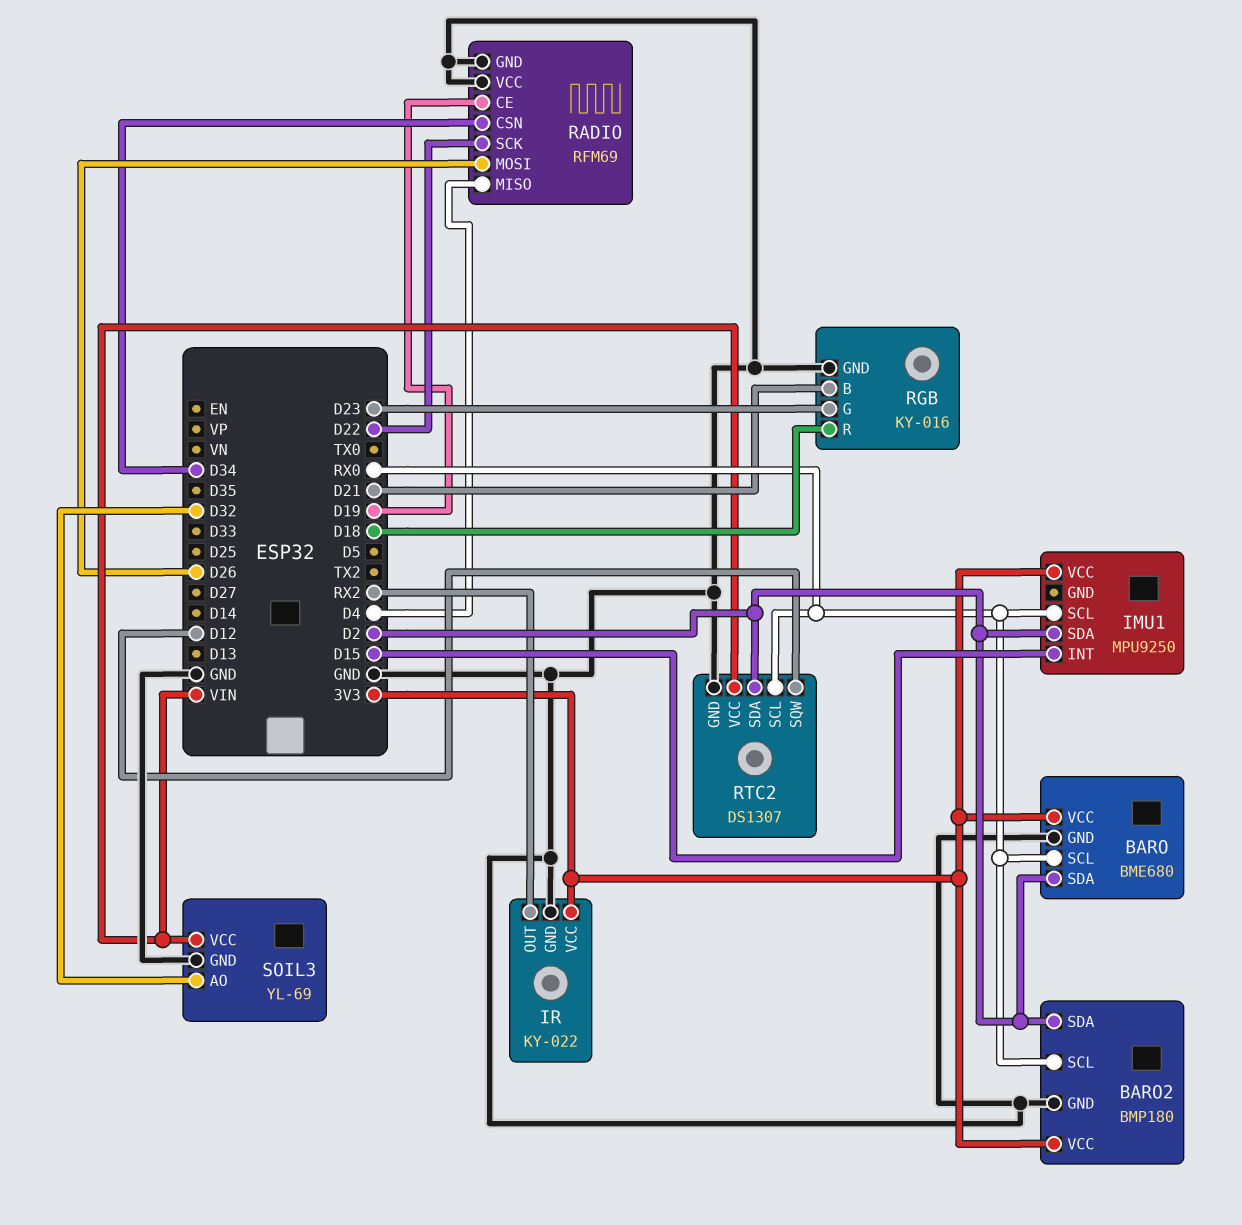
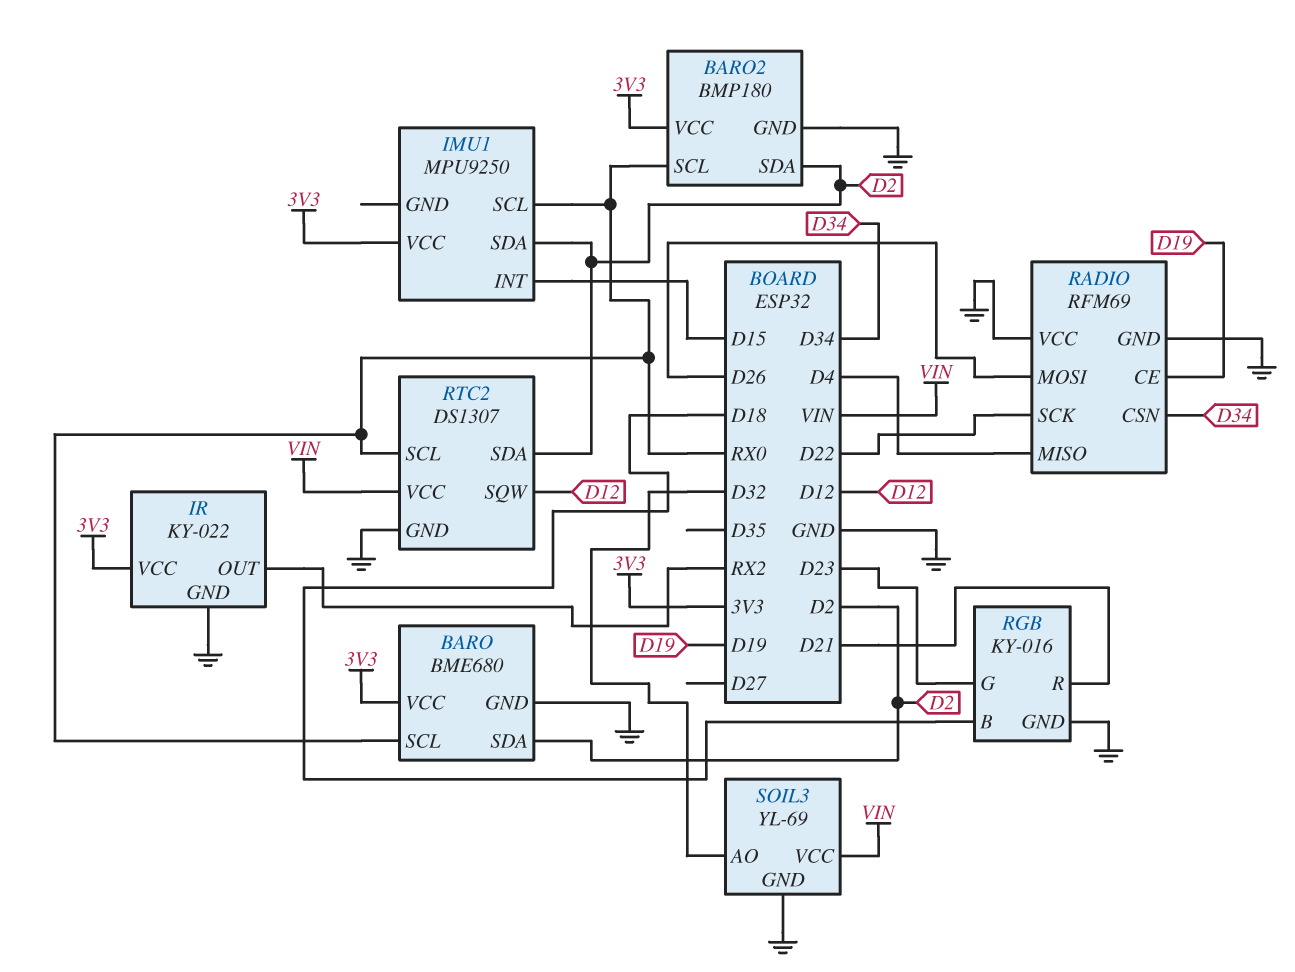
RGB pin B: D21 -> D18
RGB pin R: D18 -> D21

